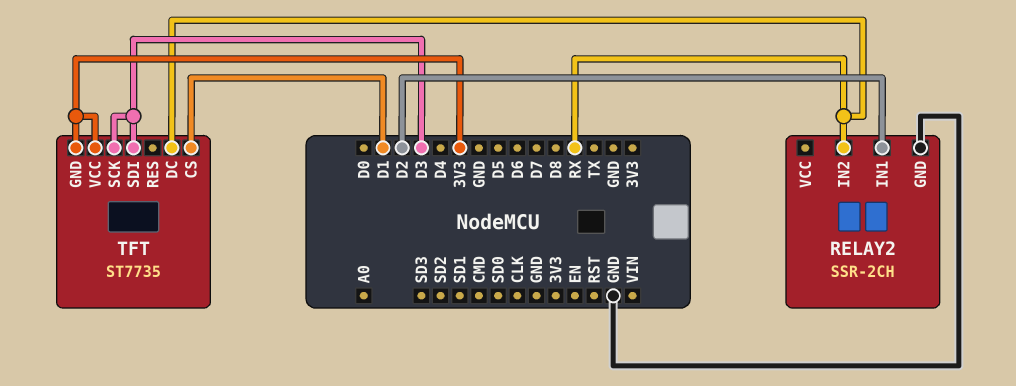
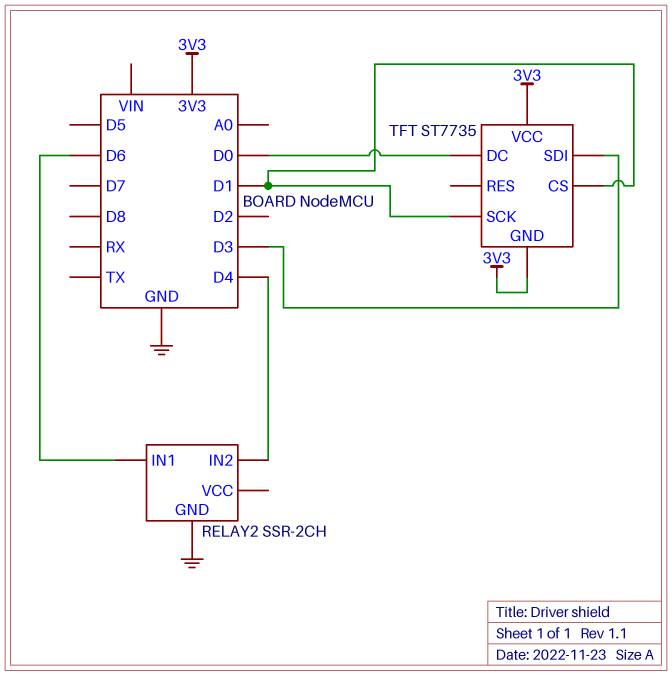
RELAY2 pin IN1: D2 -> D6
RELAY2 pin IN2: RX -> D4
TFT pin DC: RX -> D0
TFT pin SCK: D3 -> D1

